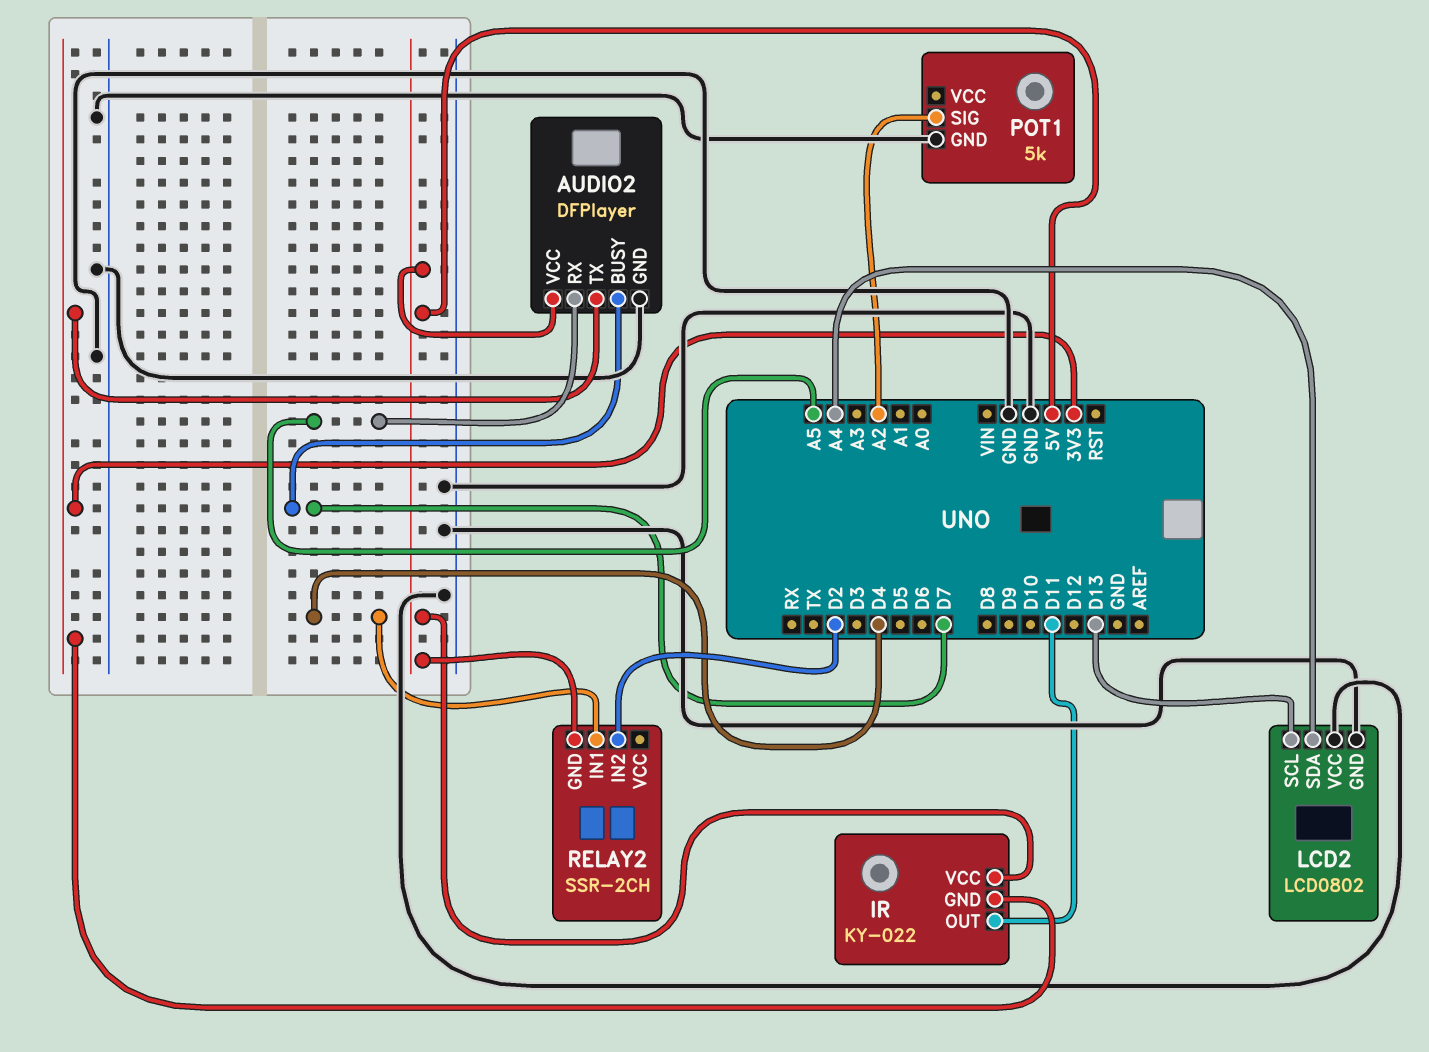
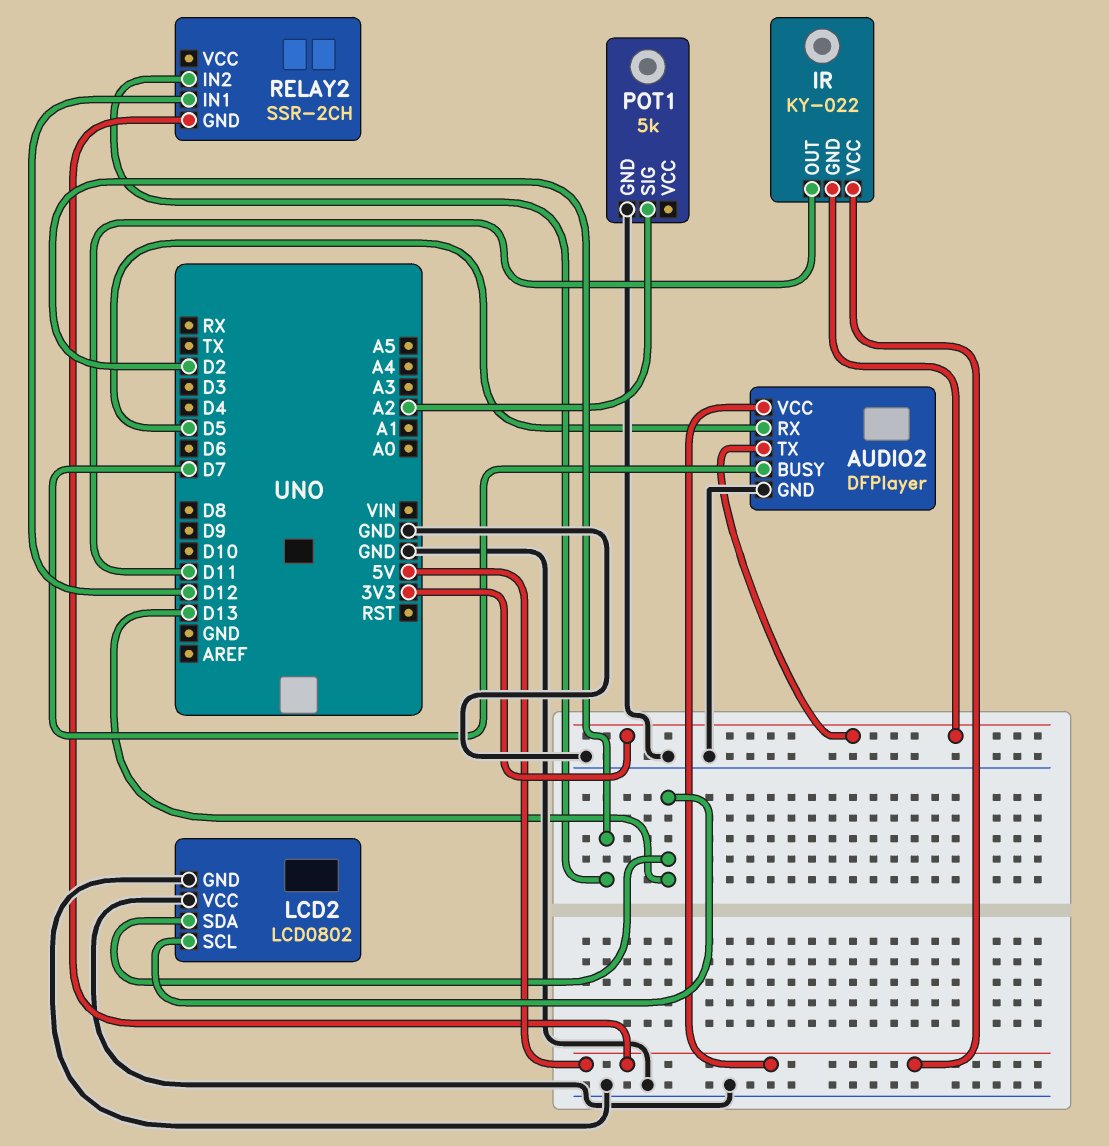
AUDIO2 pin RX: A5 -> D5
LCD2 pin SDA: A4 -> D13
RELAY2 pin IN1: D4 -> D12

